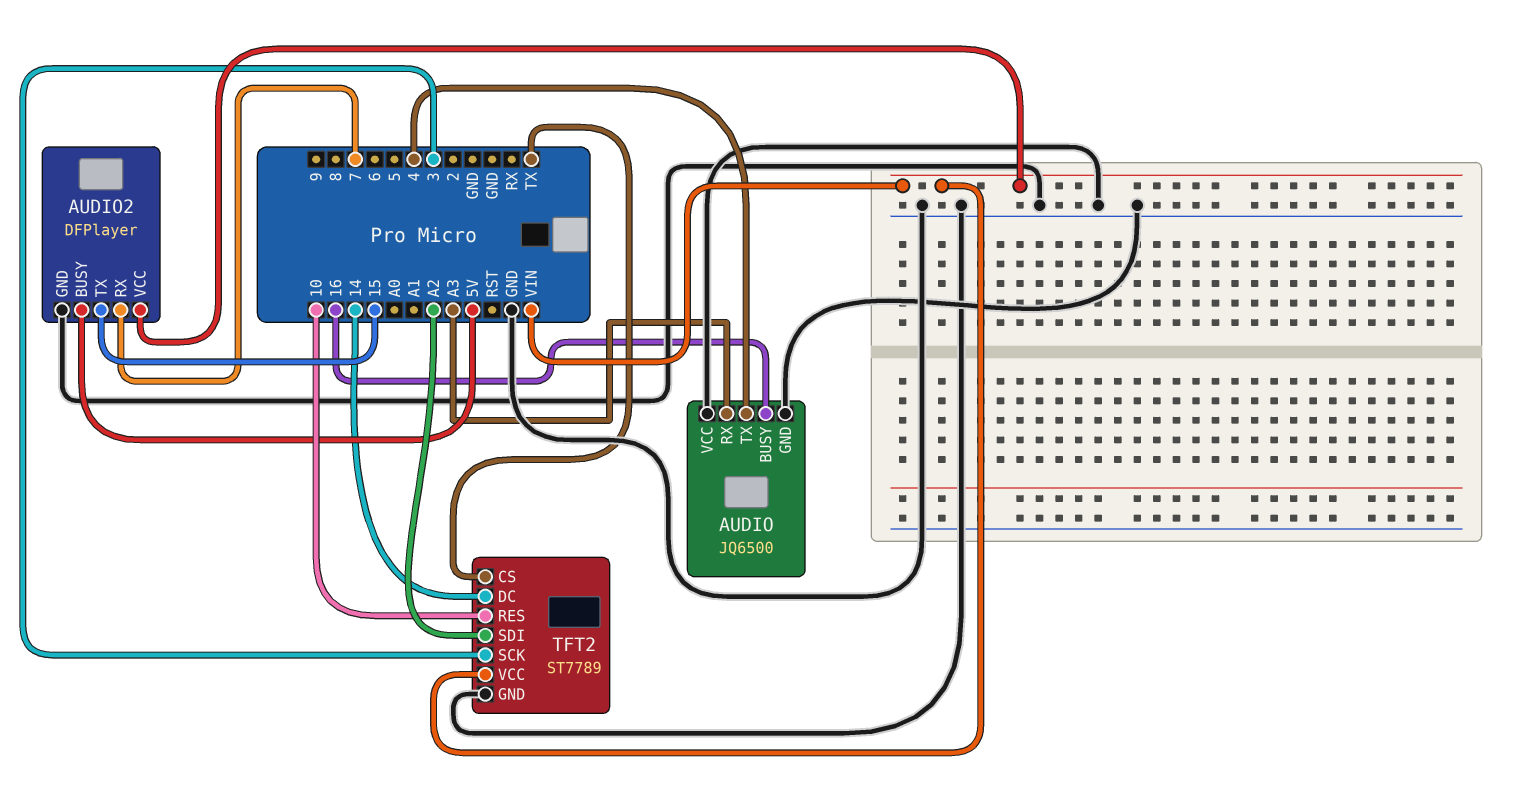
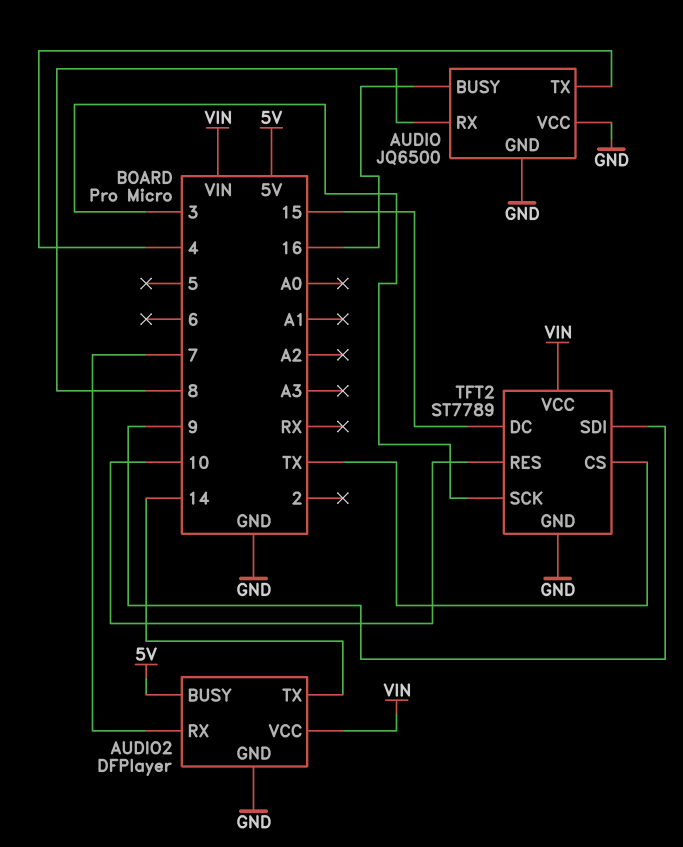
AUDIO pin RX: A3 -> 8
AUDIO2 pin TX: 15 -> 14
TFT2 pin DC: 14 -> 15
TFT2 pin SDI: A2 -> 9

